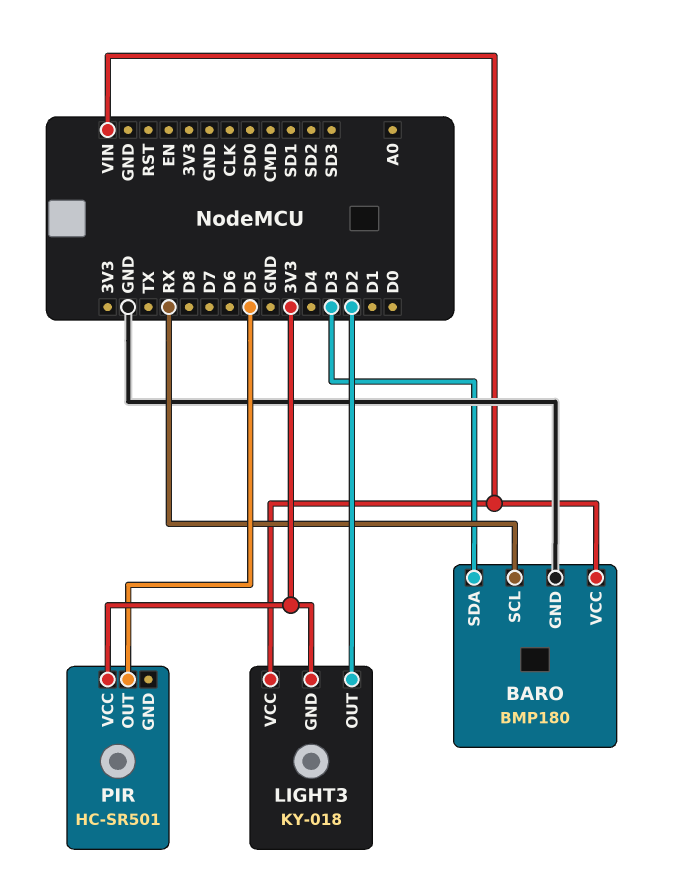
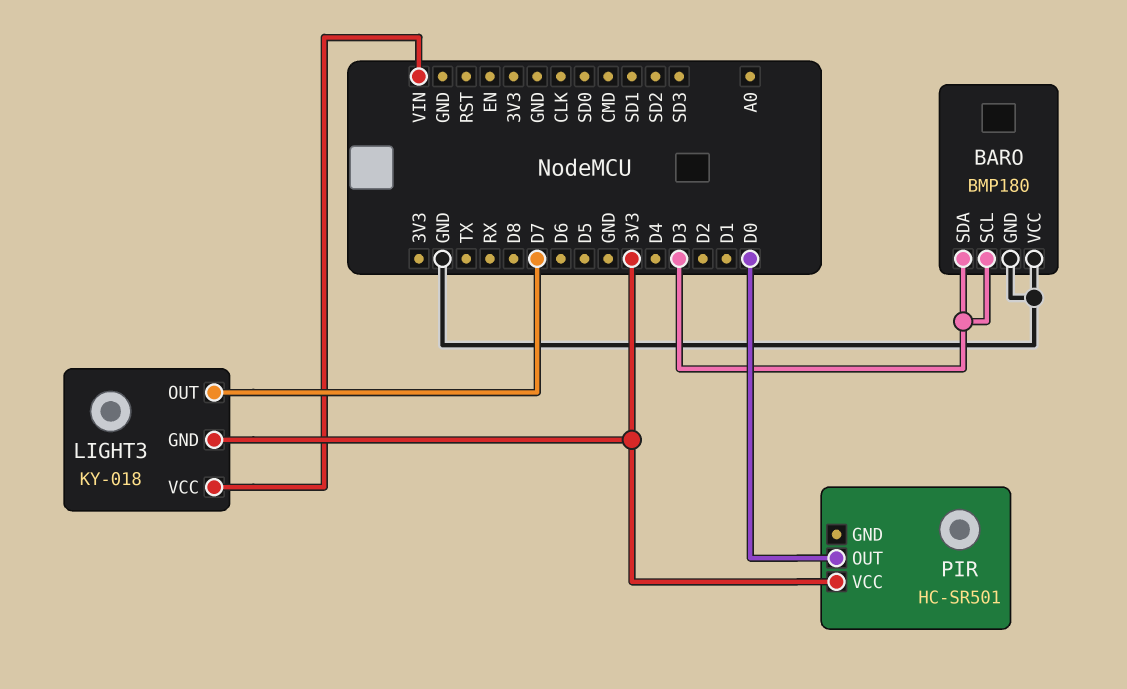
BARO pin SCL: RX -> D3
BARO pin VCC: VIN -> GND
LIGHT3 pin OUT: D2 -> D7
PIR pin OUT: D5 -> D0

